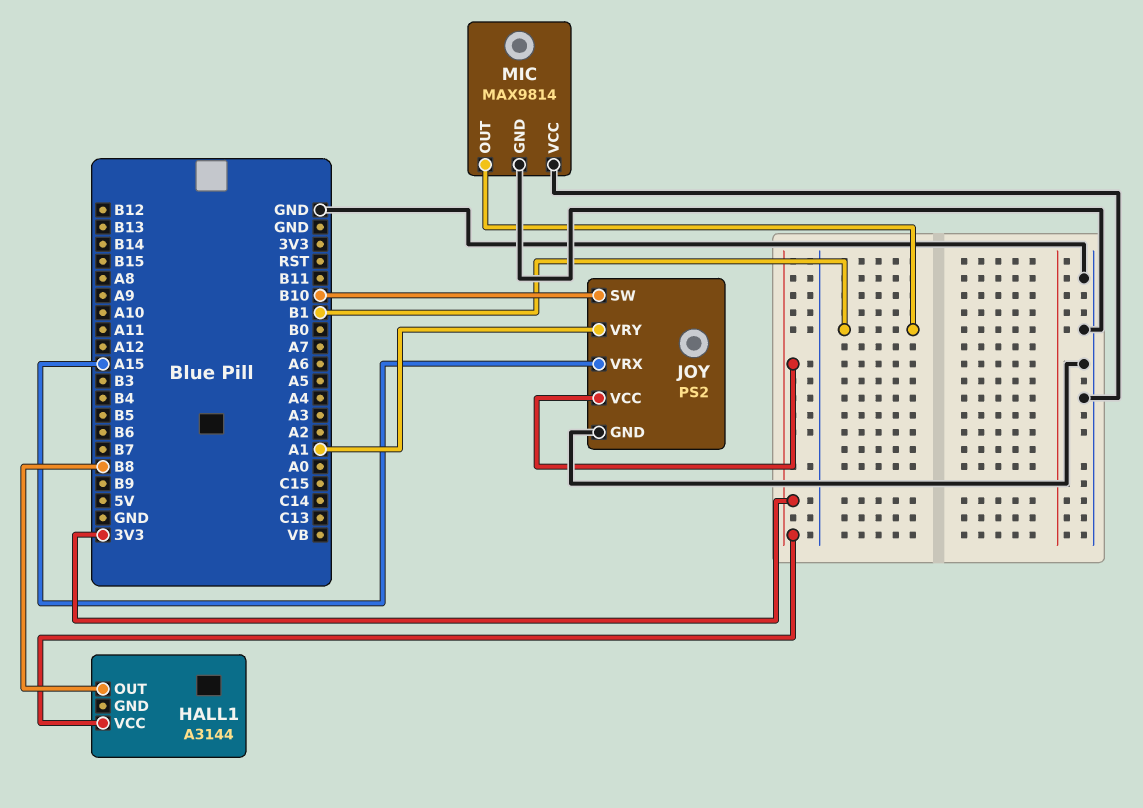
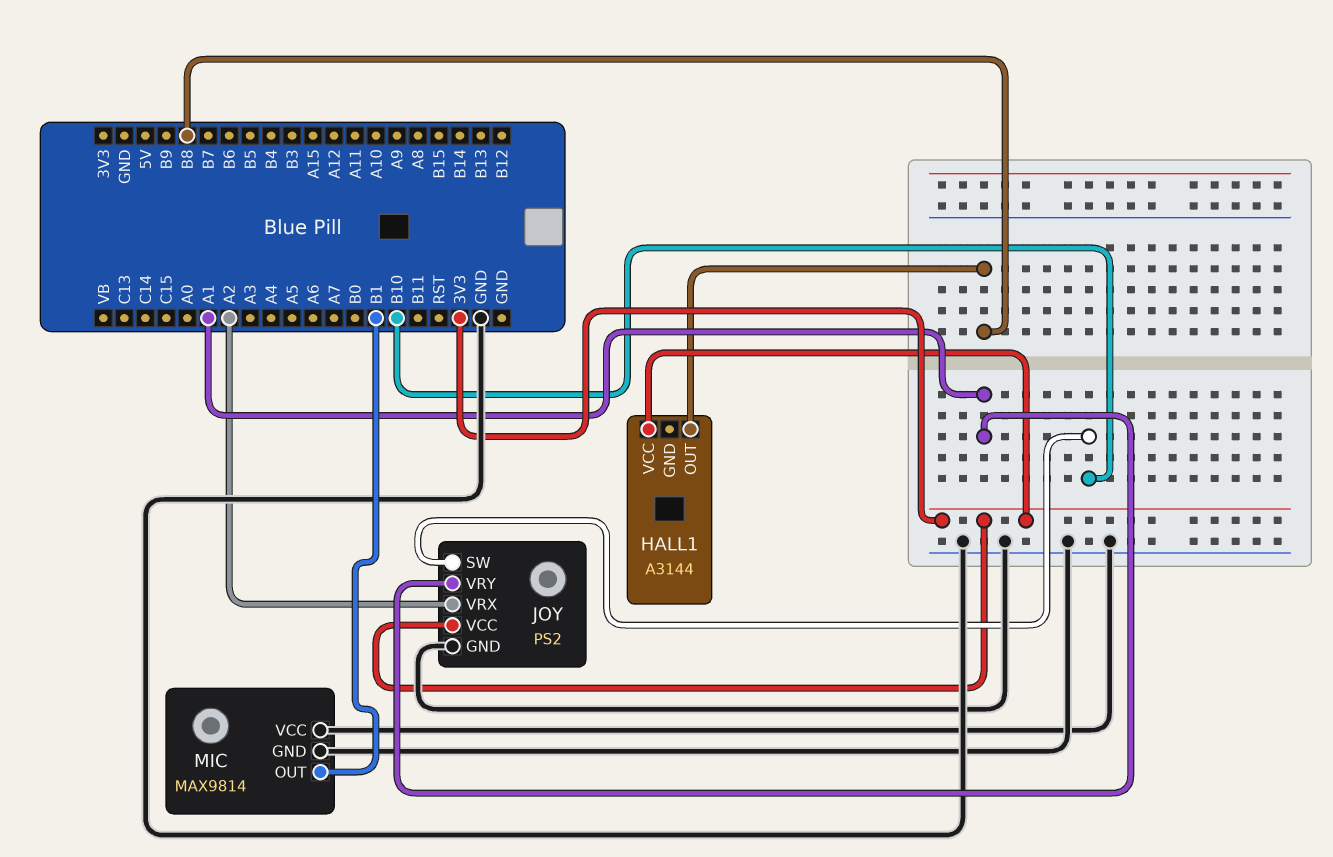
JOY pin VRX: A15 -> A2

